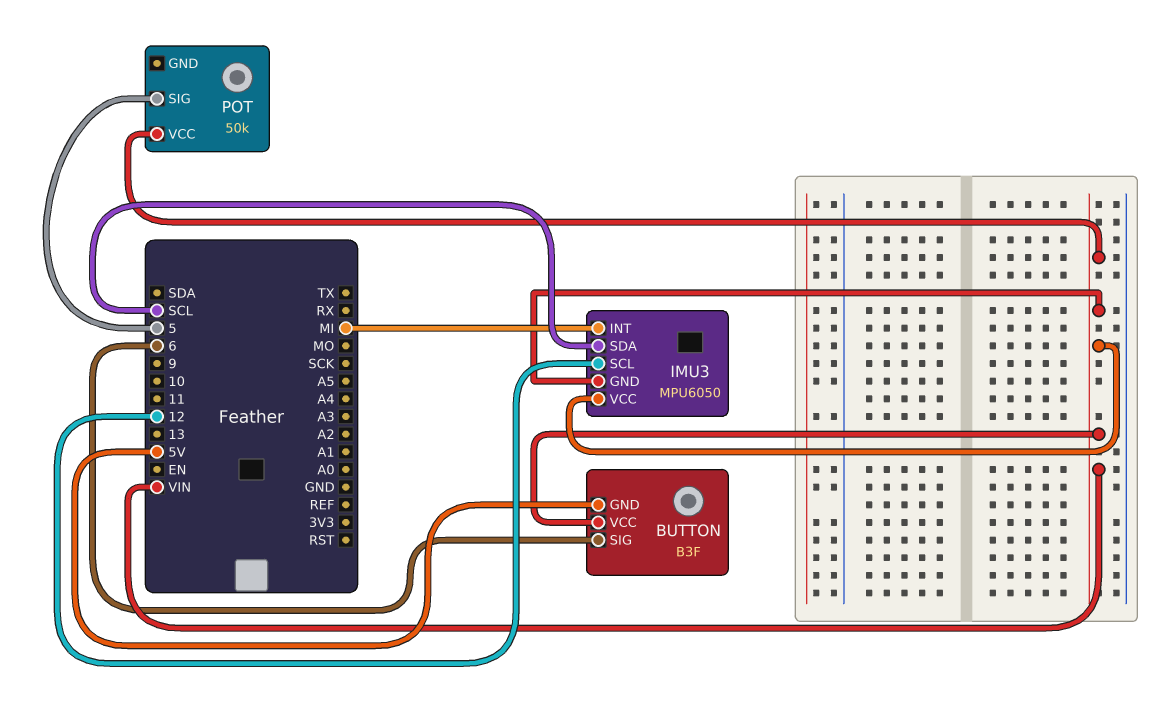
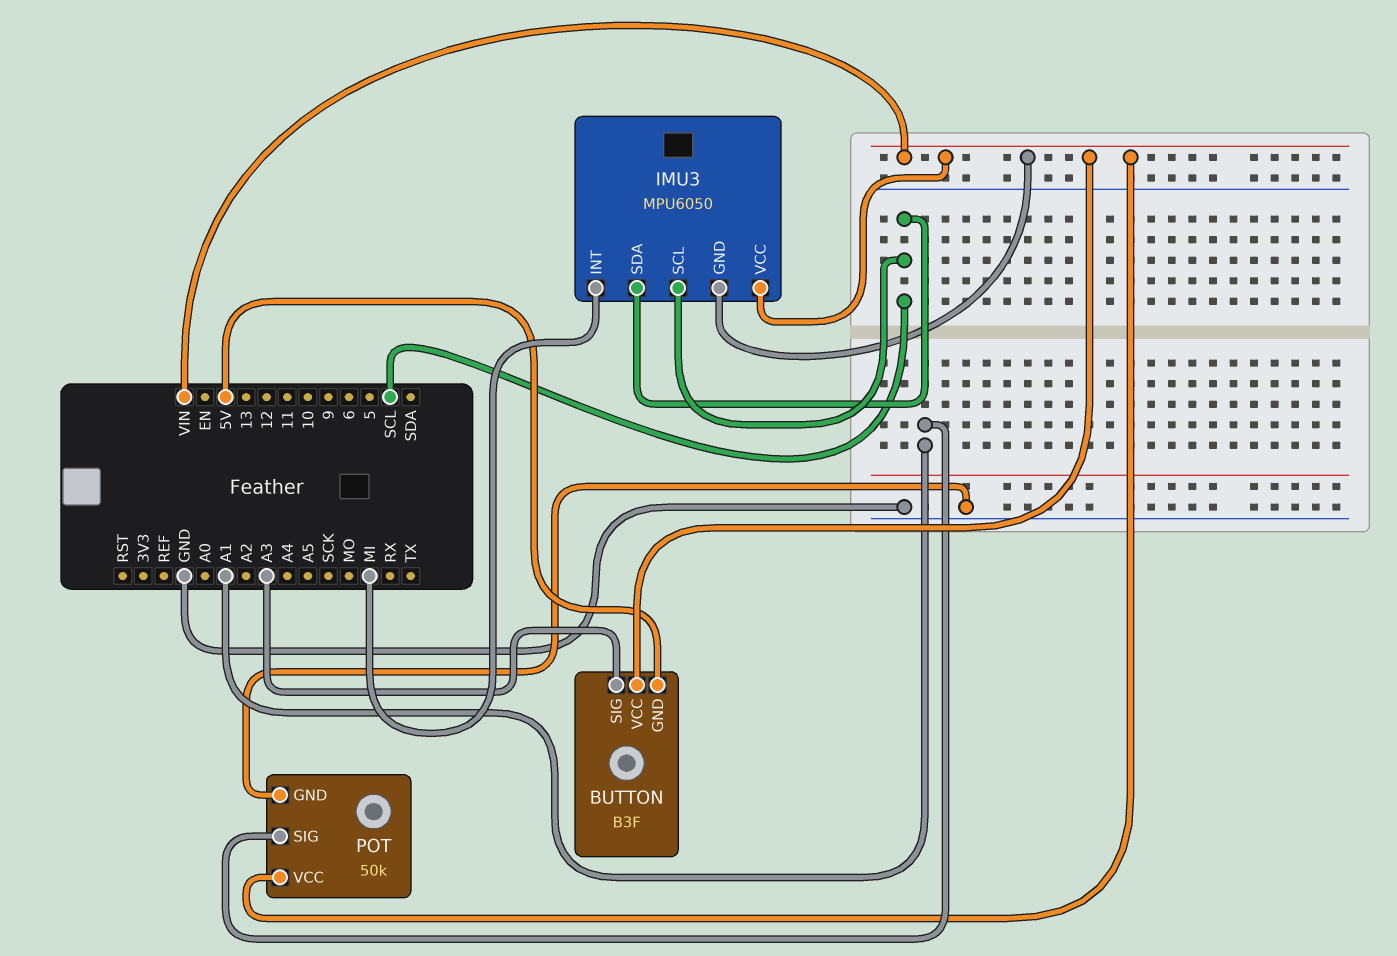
BUTTON pin SIG: 6 -> A3
IMU3 pin SCL: 12 -> SCL
POT pin GND: none -> GND
POT pin SIG: 5 -> A1

